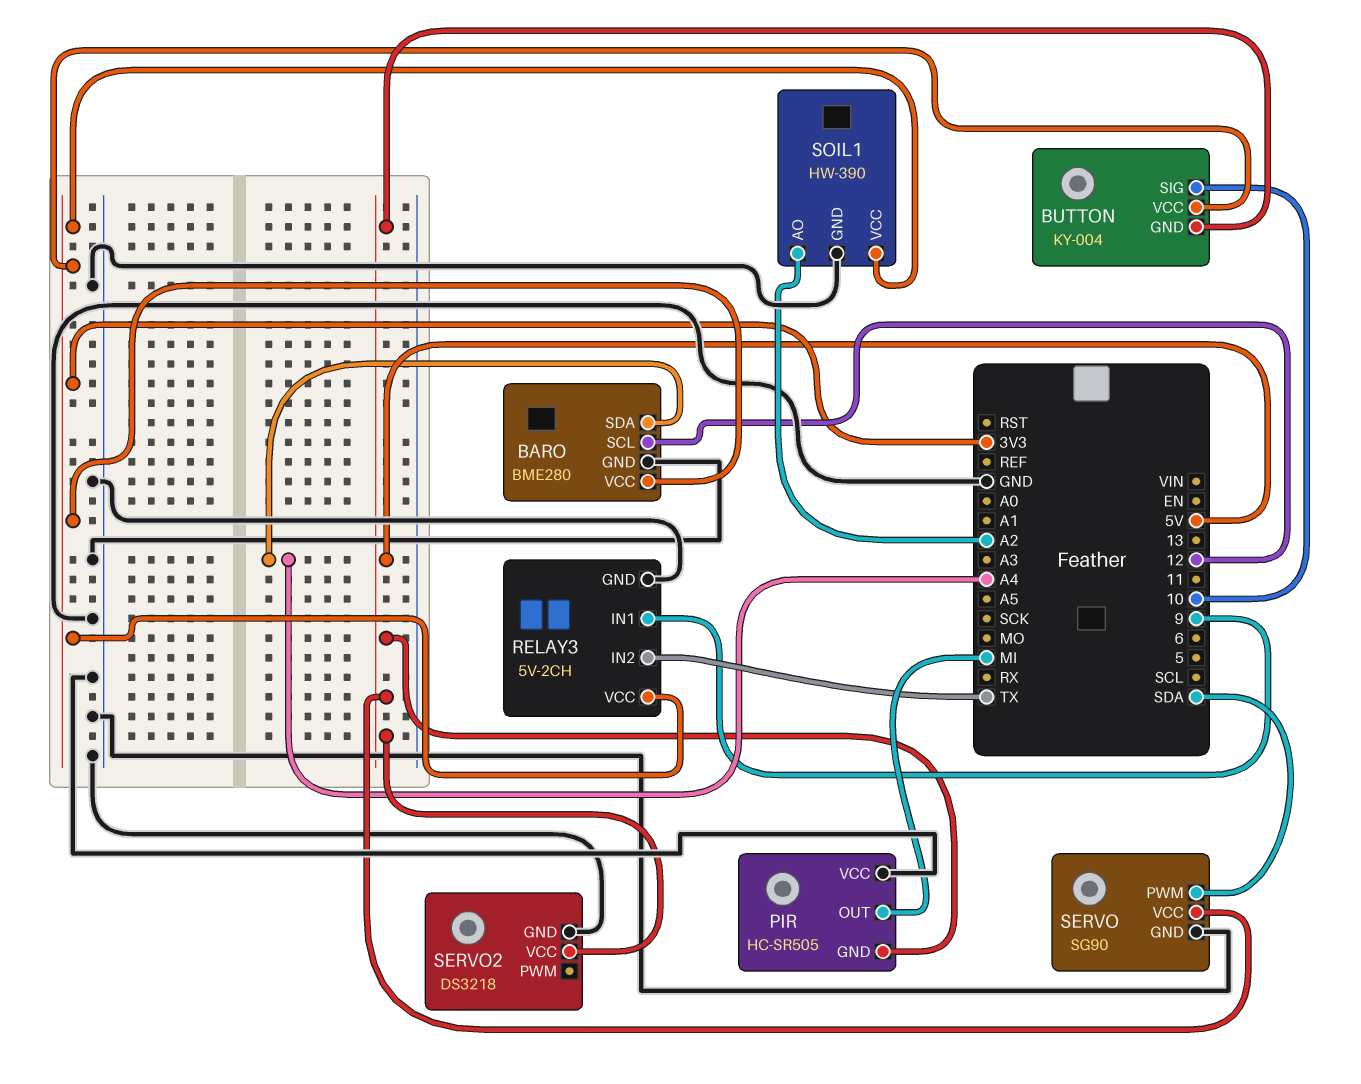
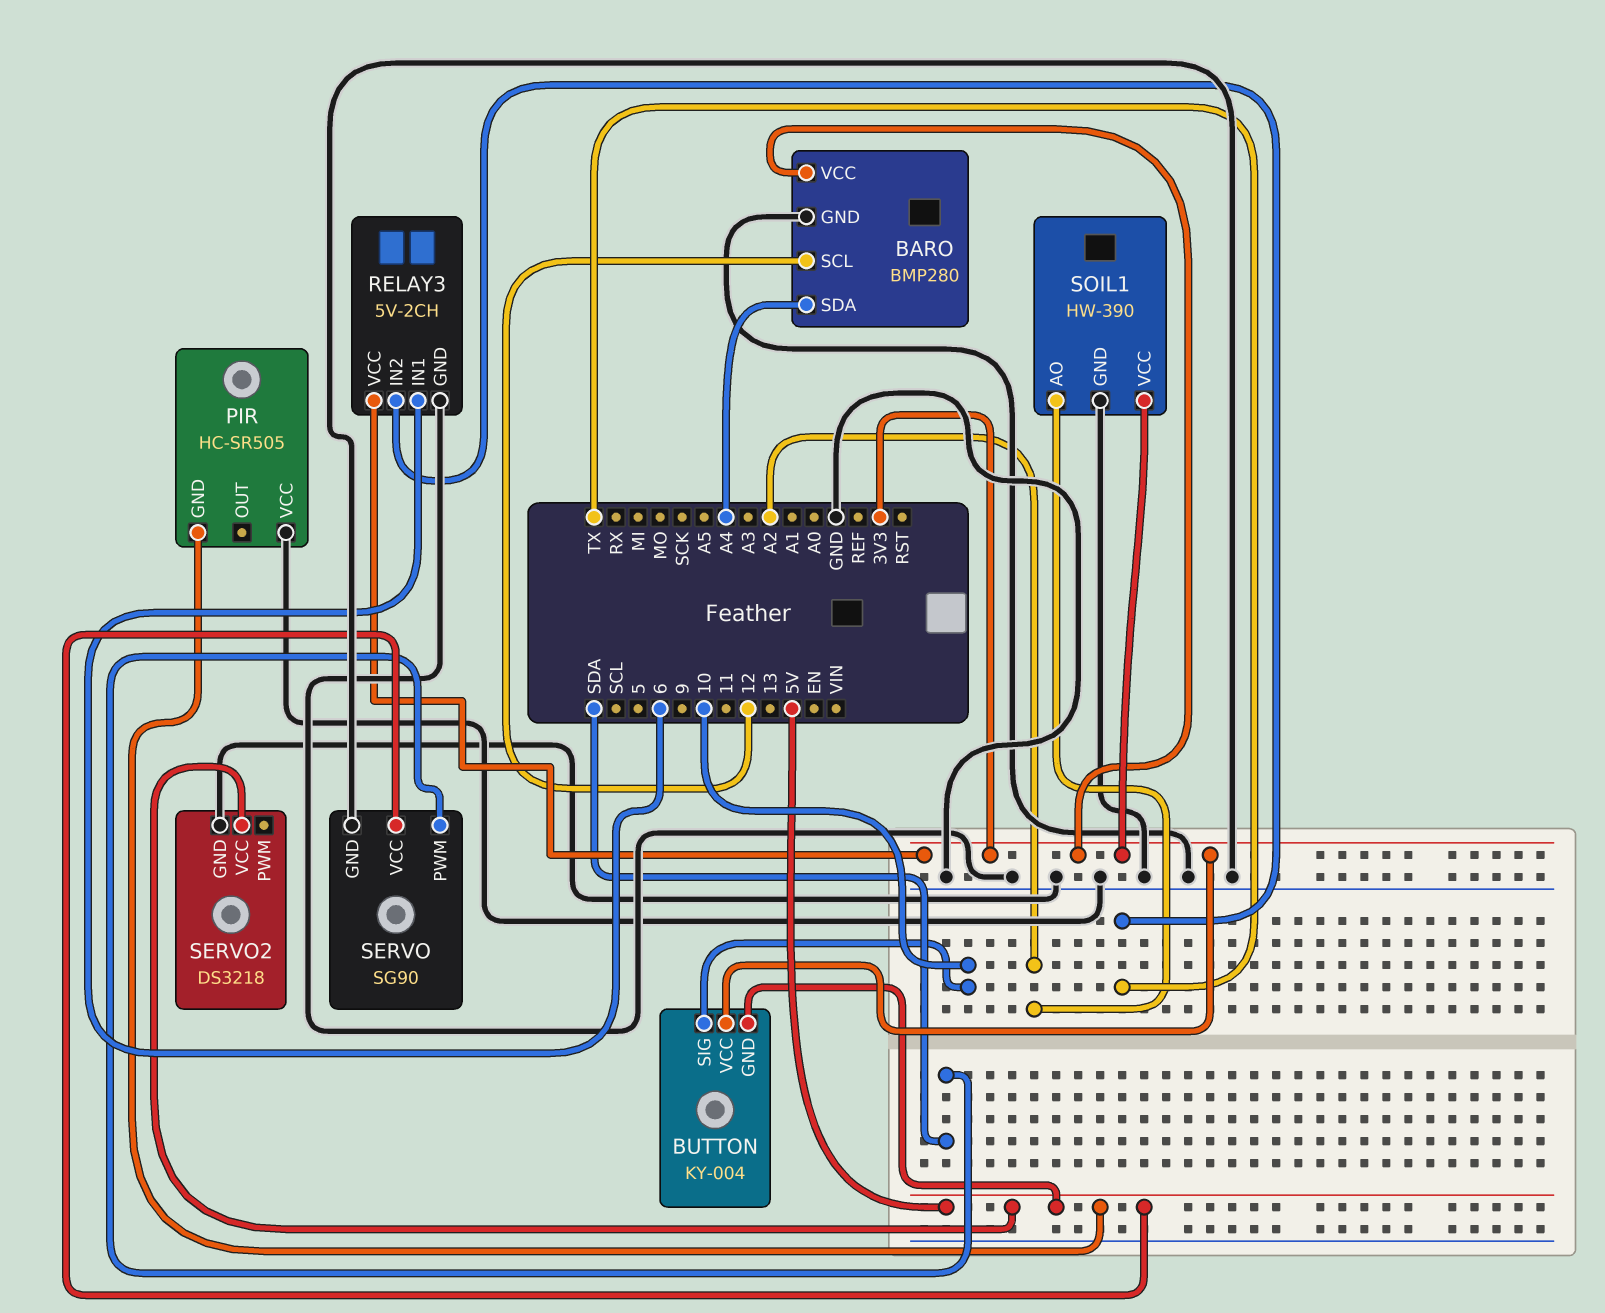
BARO: BME280 -> BMP280
PIR pin OUT: MI -> none
RELAY3 pin IN1: 9 -> 6

